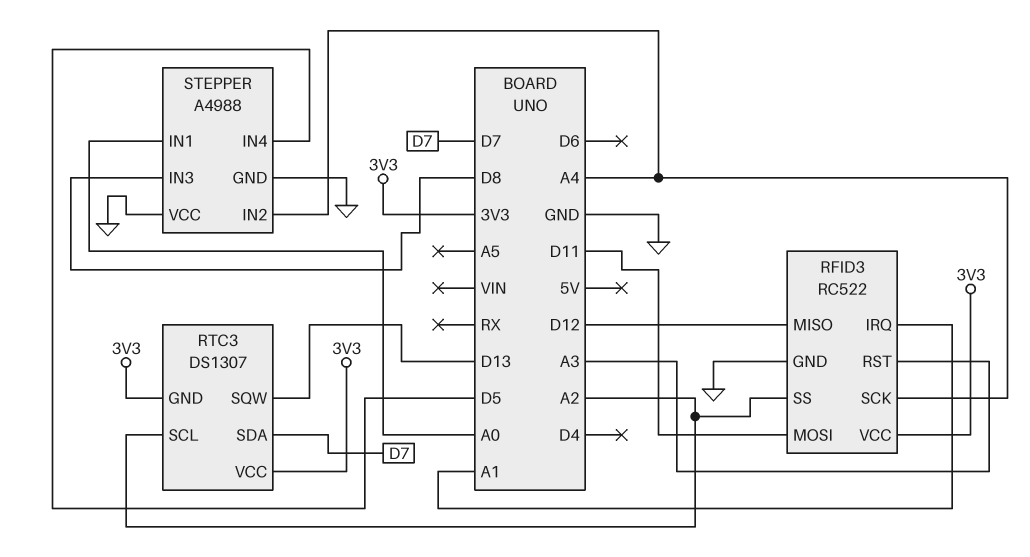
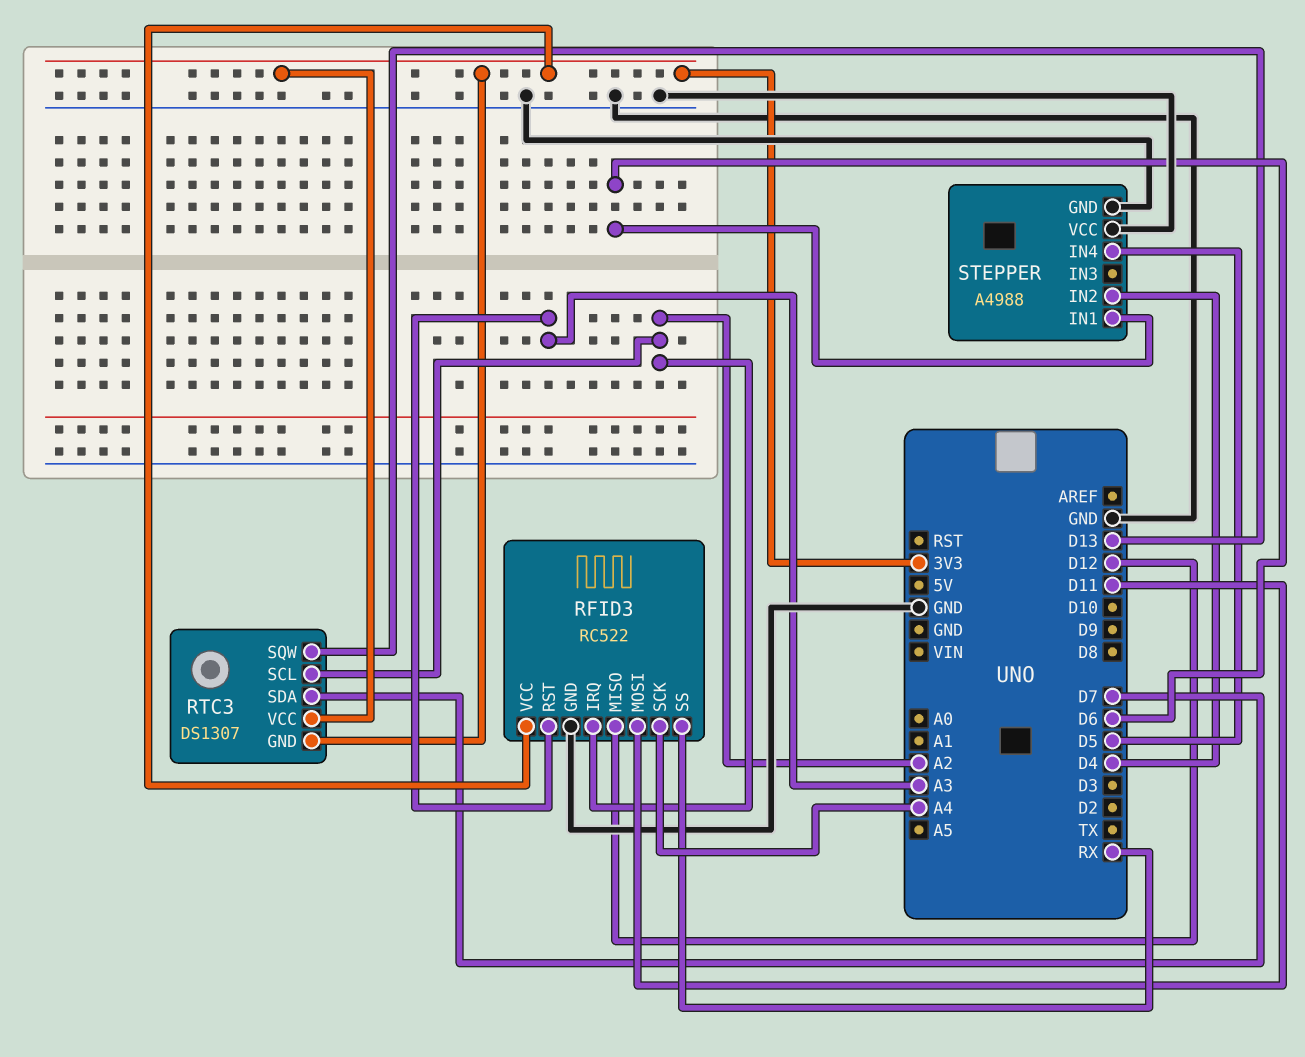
RFID3 pin IRQ: A1 -> A2
RFID3 pin SS: A2 -> RX
STEPPER pin IN1: A0 -> D6
STEPPER pin IN2: A4 -> D4
STEPPER pin IN3: D8 -> none

